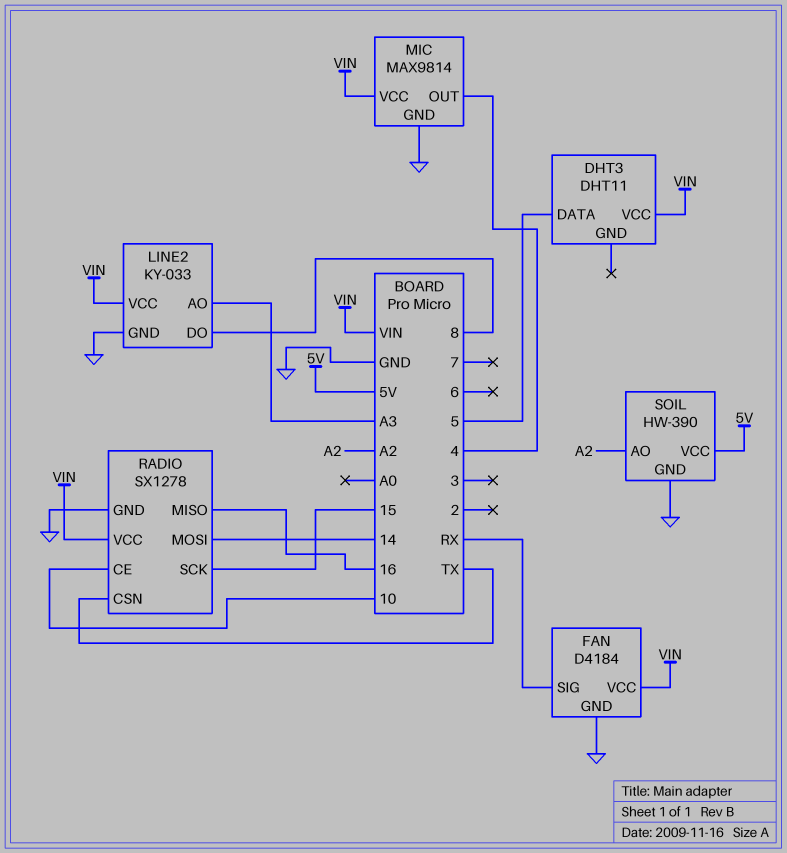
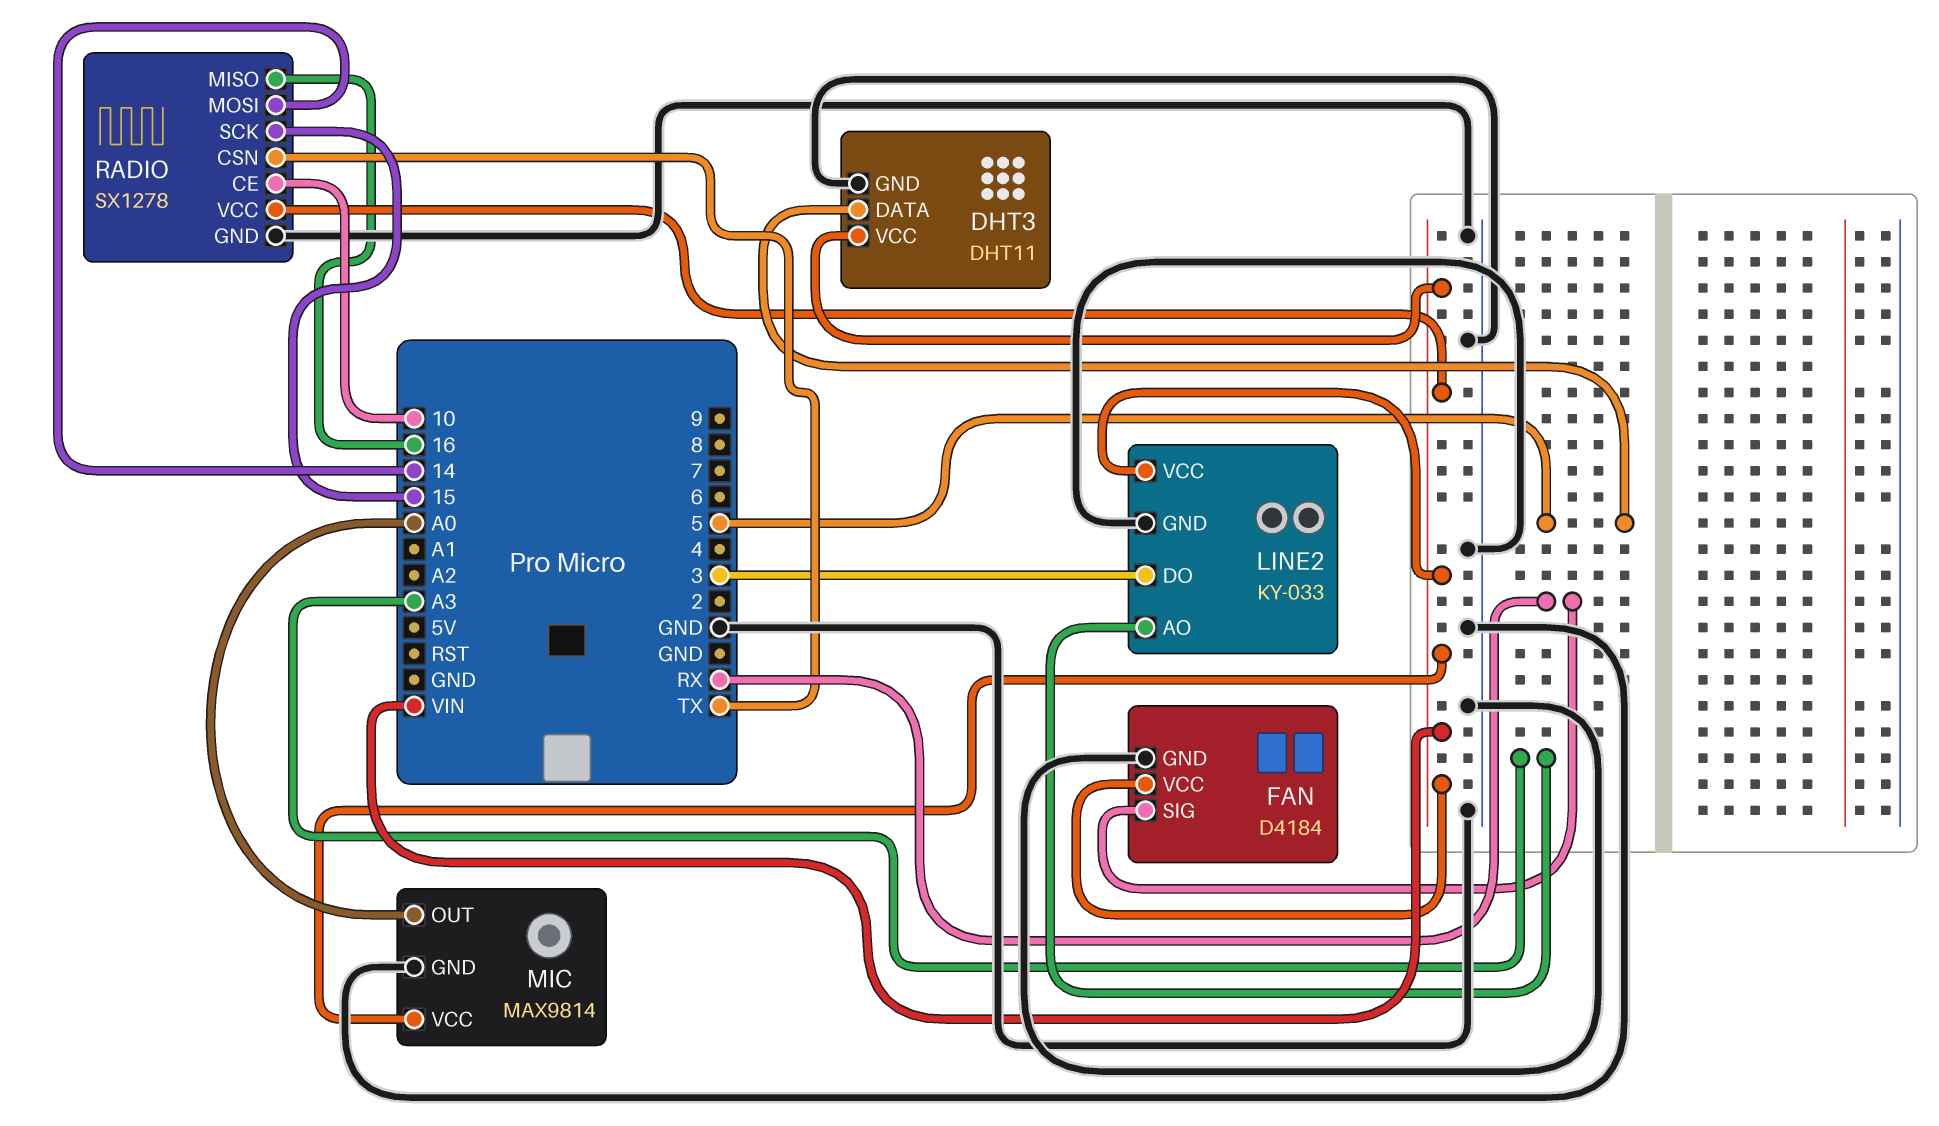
DHT3 pin GND: none -> GND
LINE2 pin DO: 8 -> 3
MIC pin OUT: 4 -> A0
SOIL: HW-390 -> none
SOIL pin AO: A2 -> none
SOIL pin GND: GND -> none
SOIL pin VCC: 5V -> none

